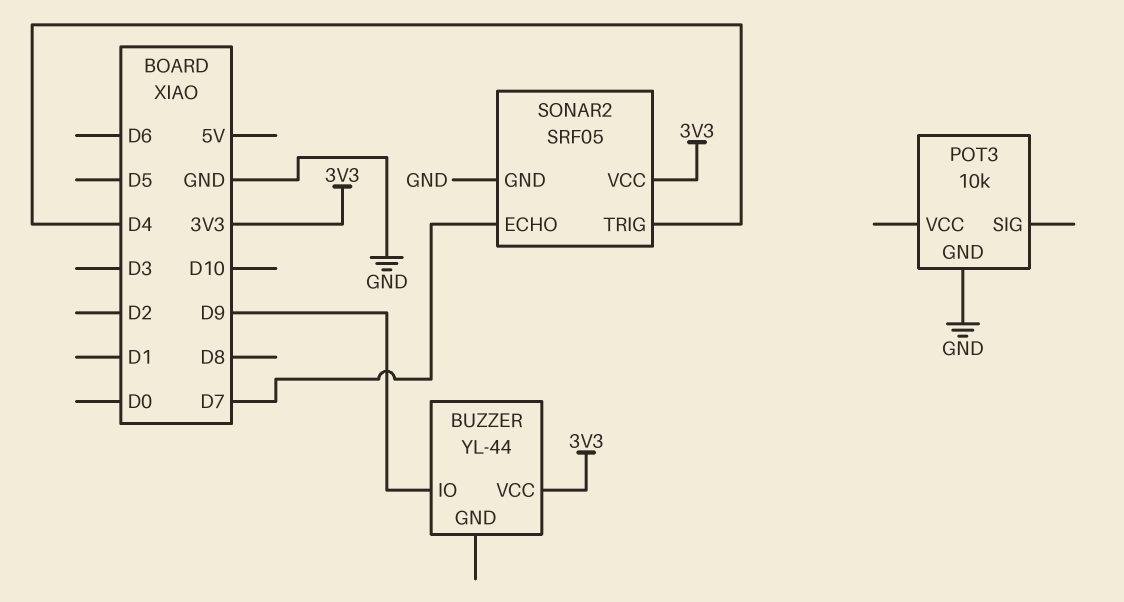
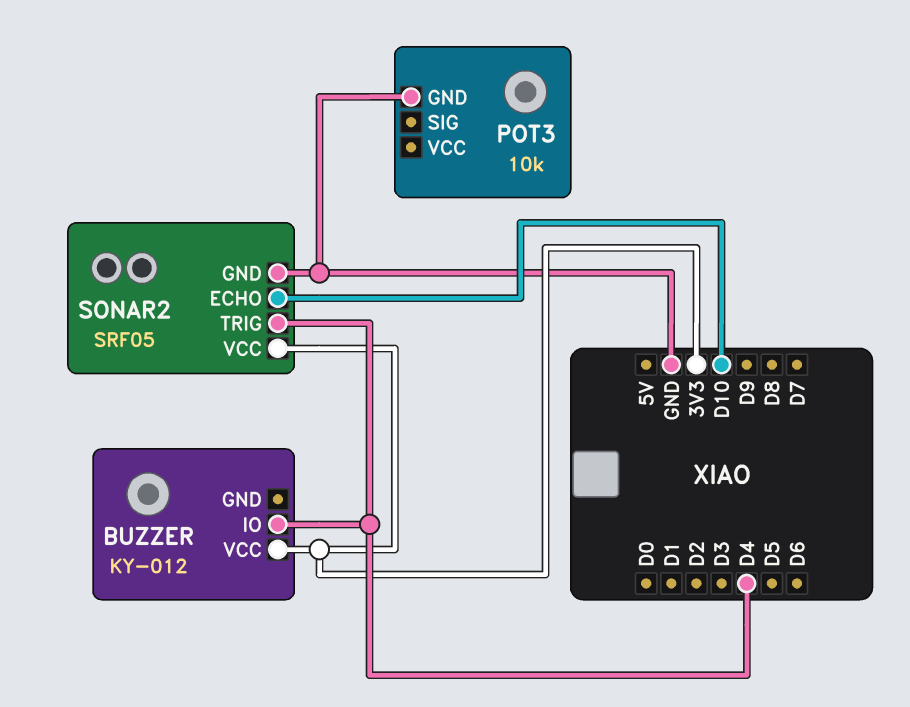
BUZZER: YL-44 -> KY-012
BUZZER pin IO: D9 -> D4
SONAR2 pin ECHO: D7 -> D10

